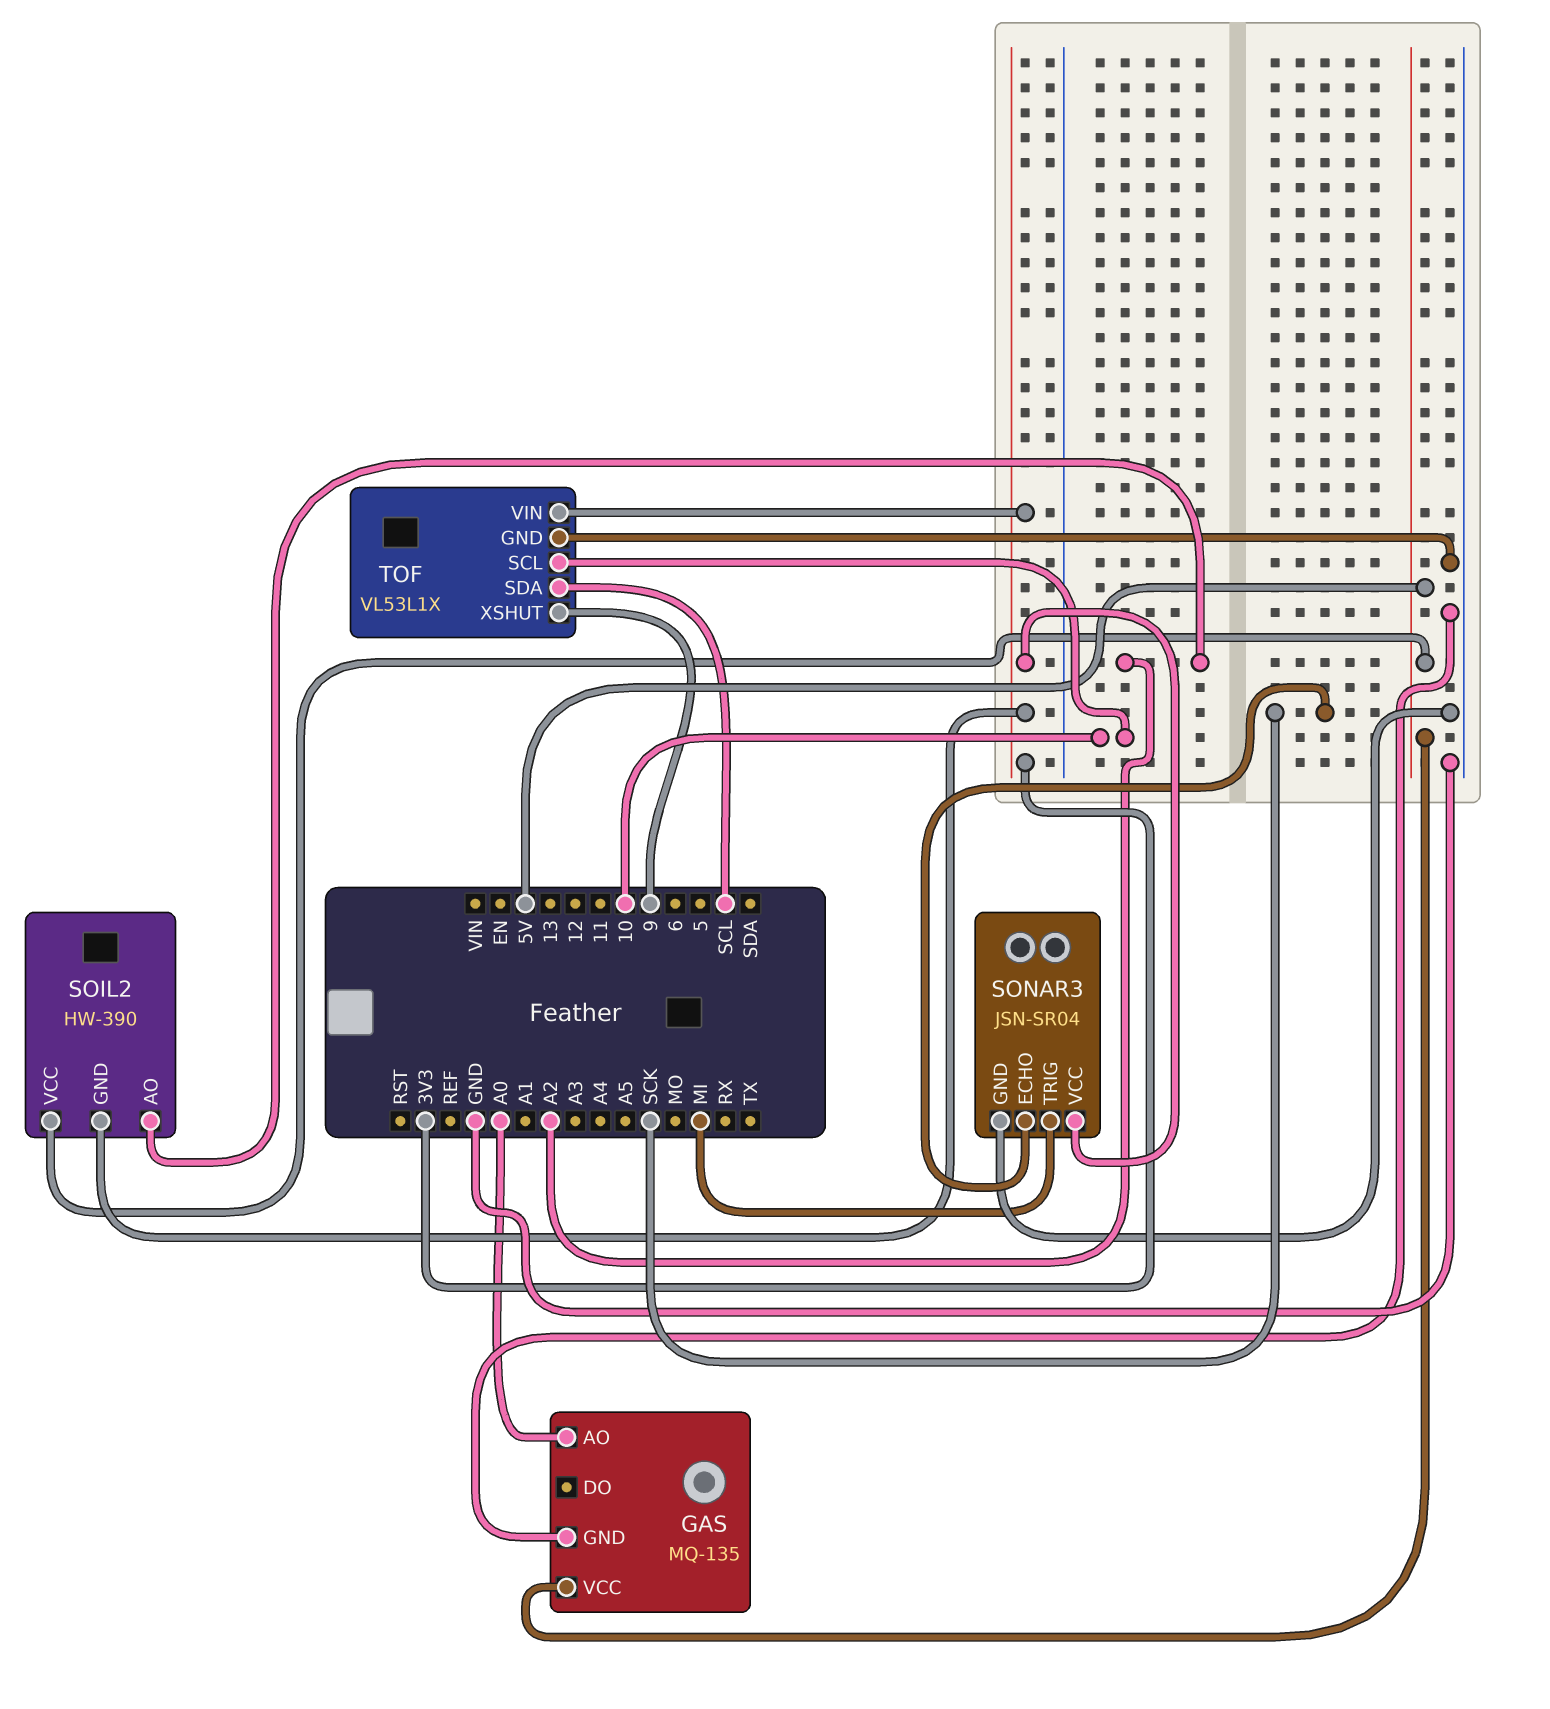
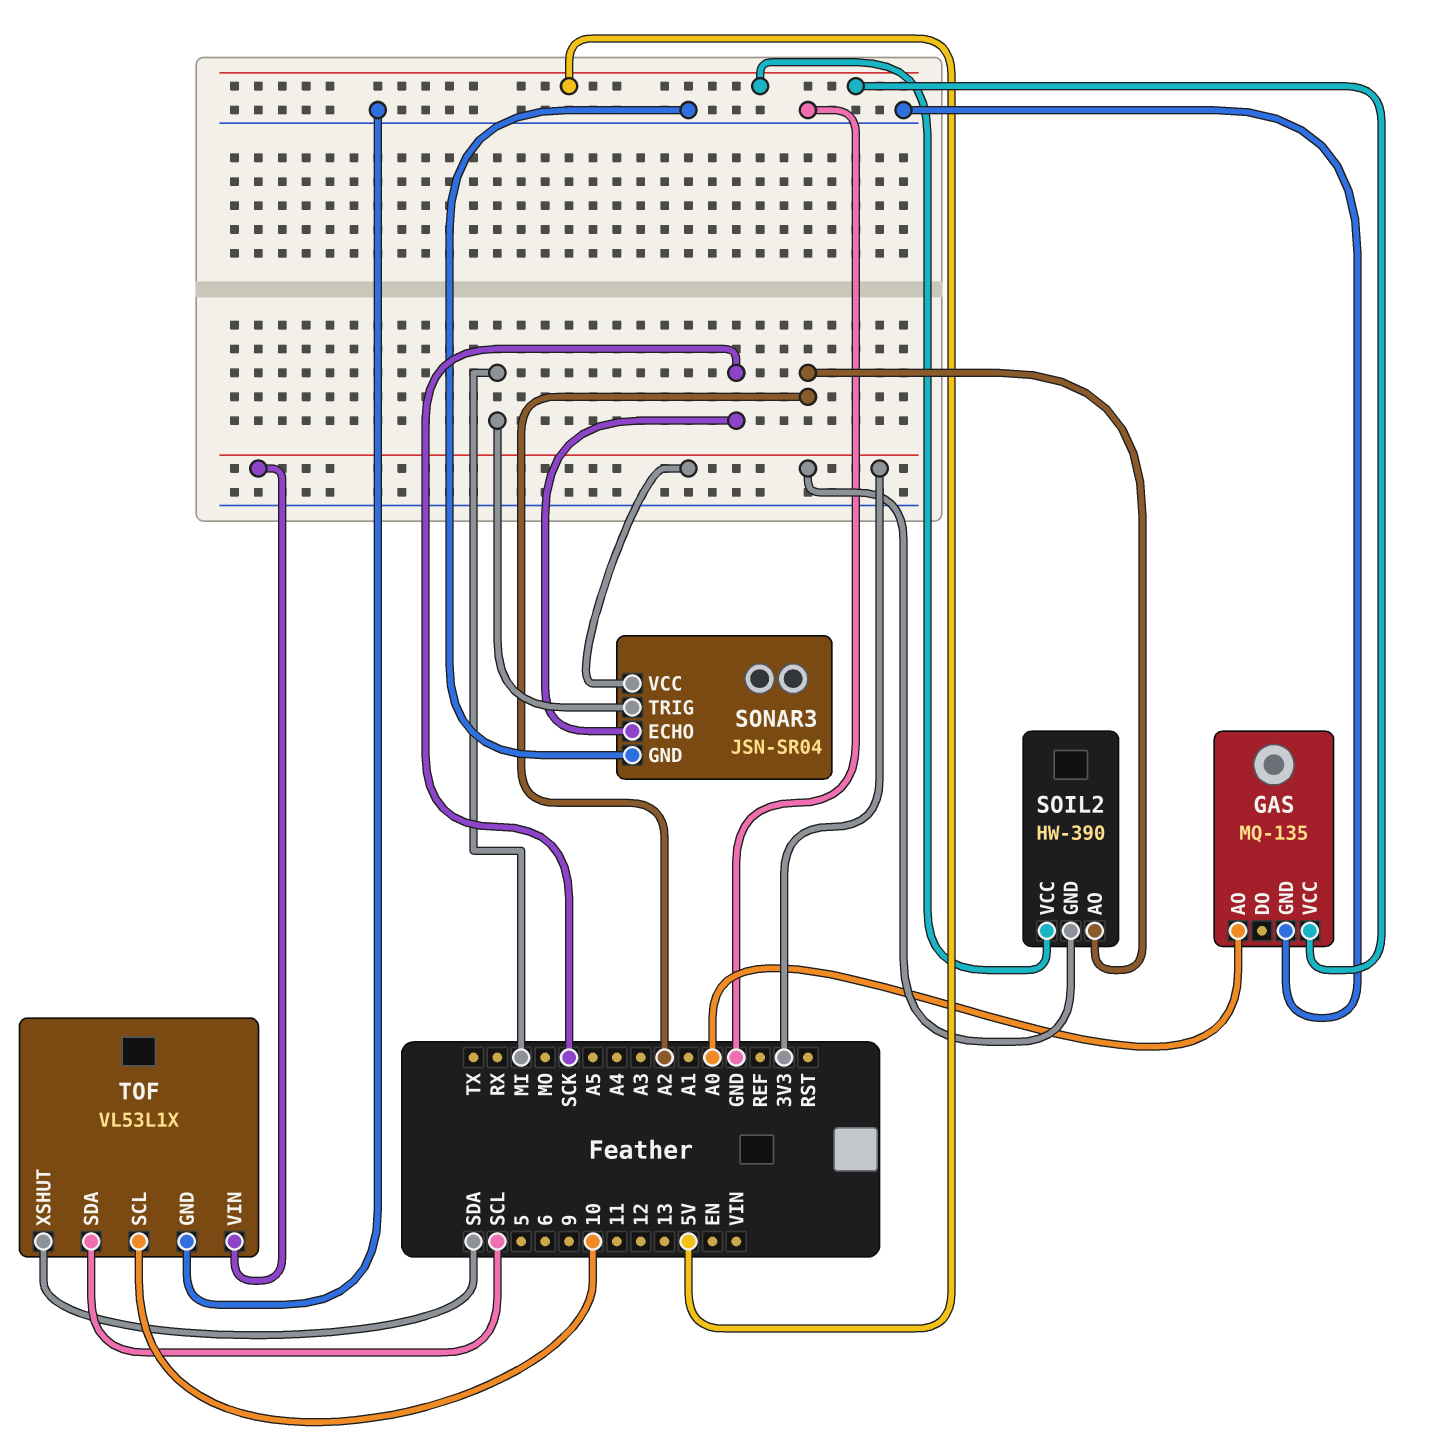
TOF pin XSHUT: 9 -> SDA

